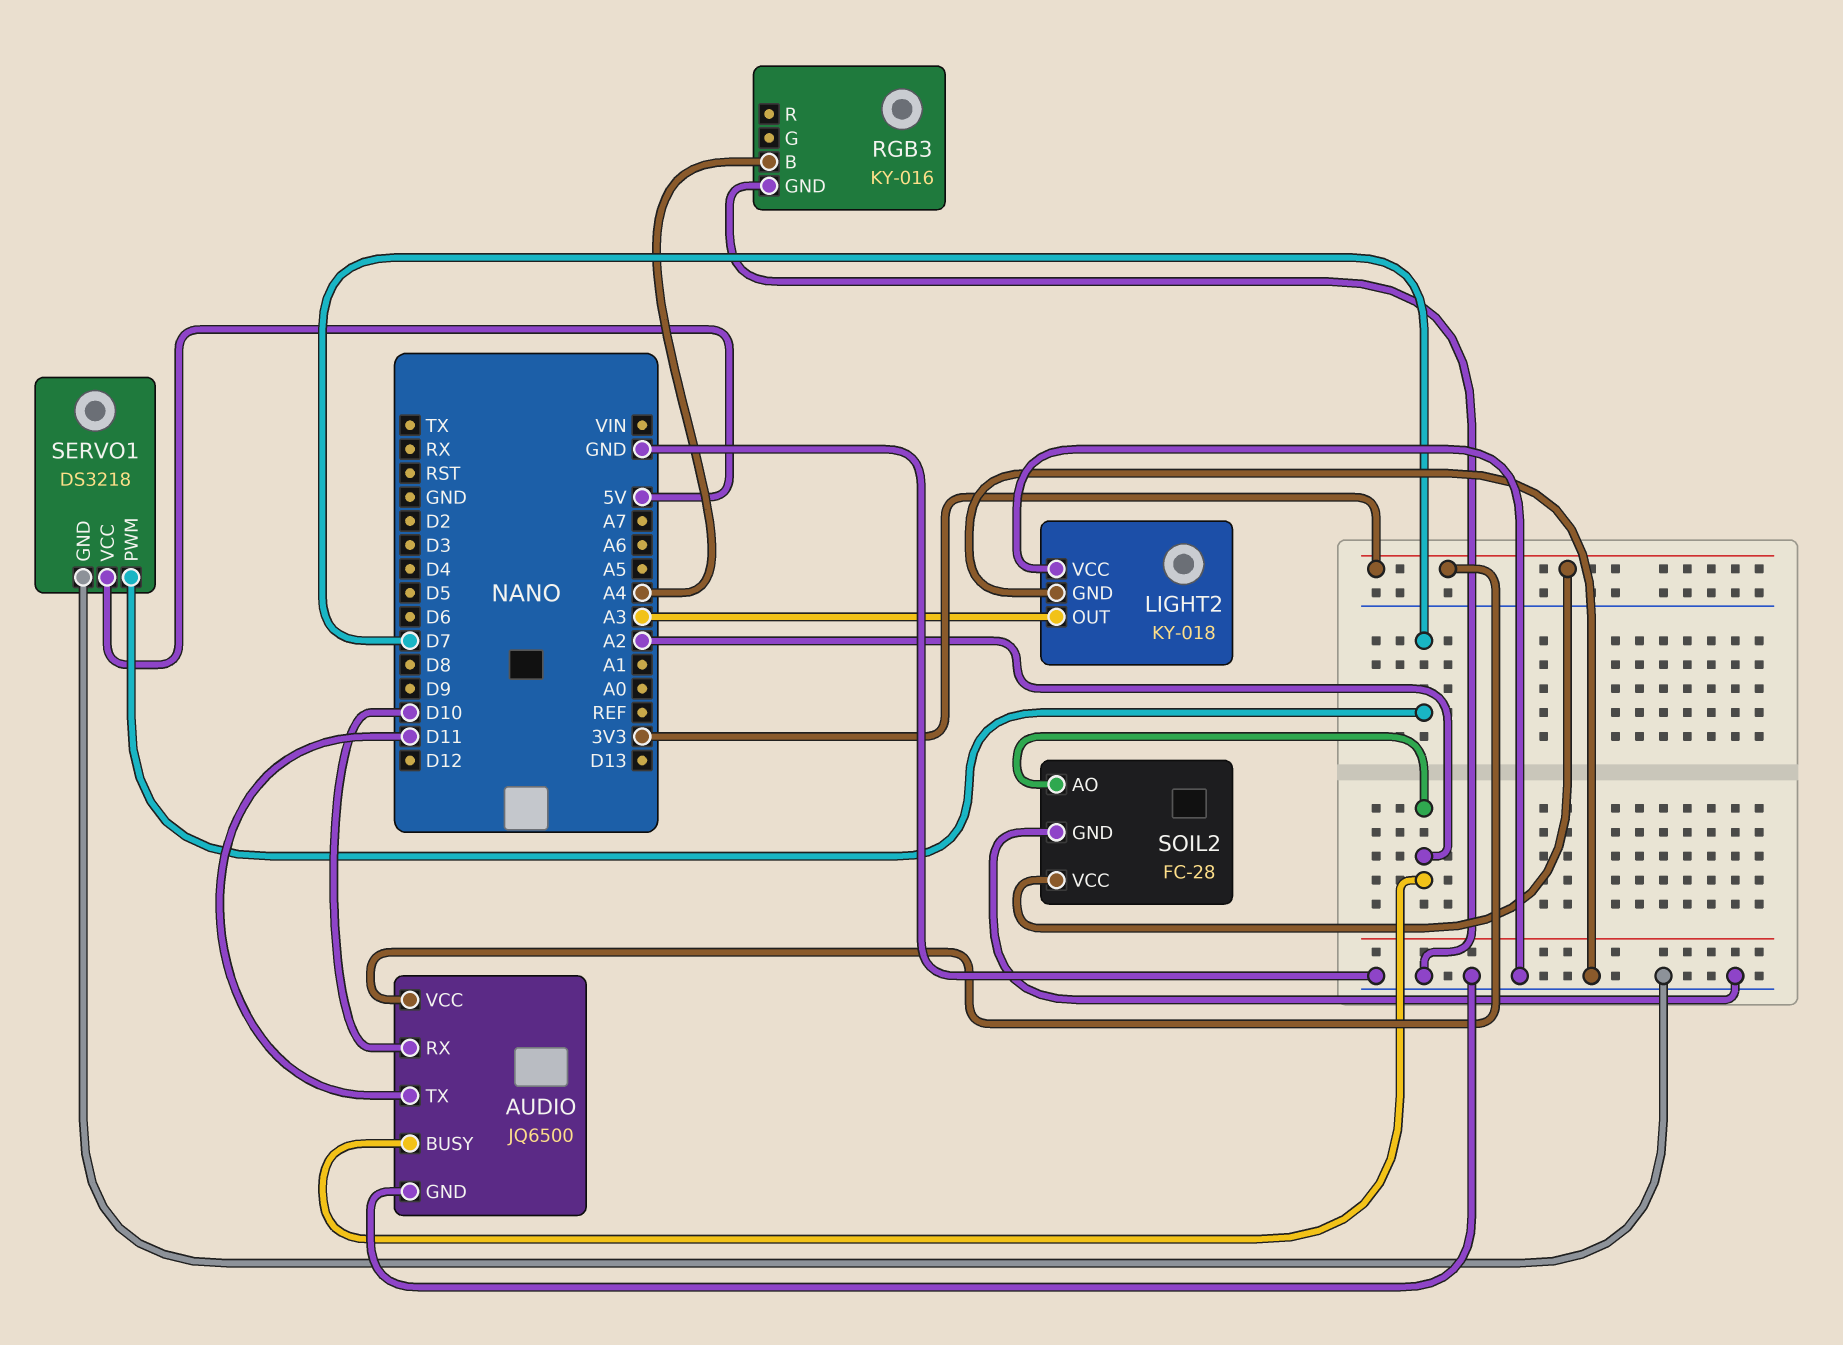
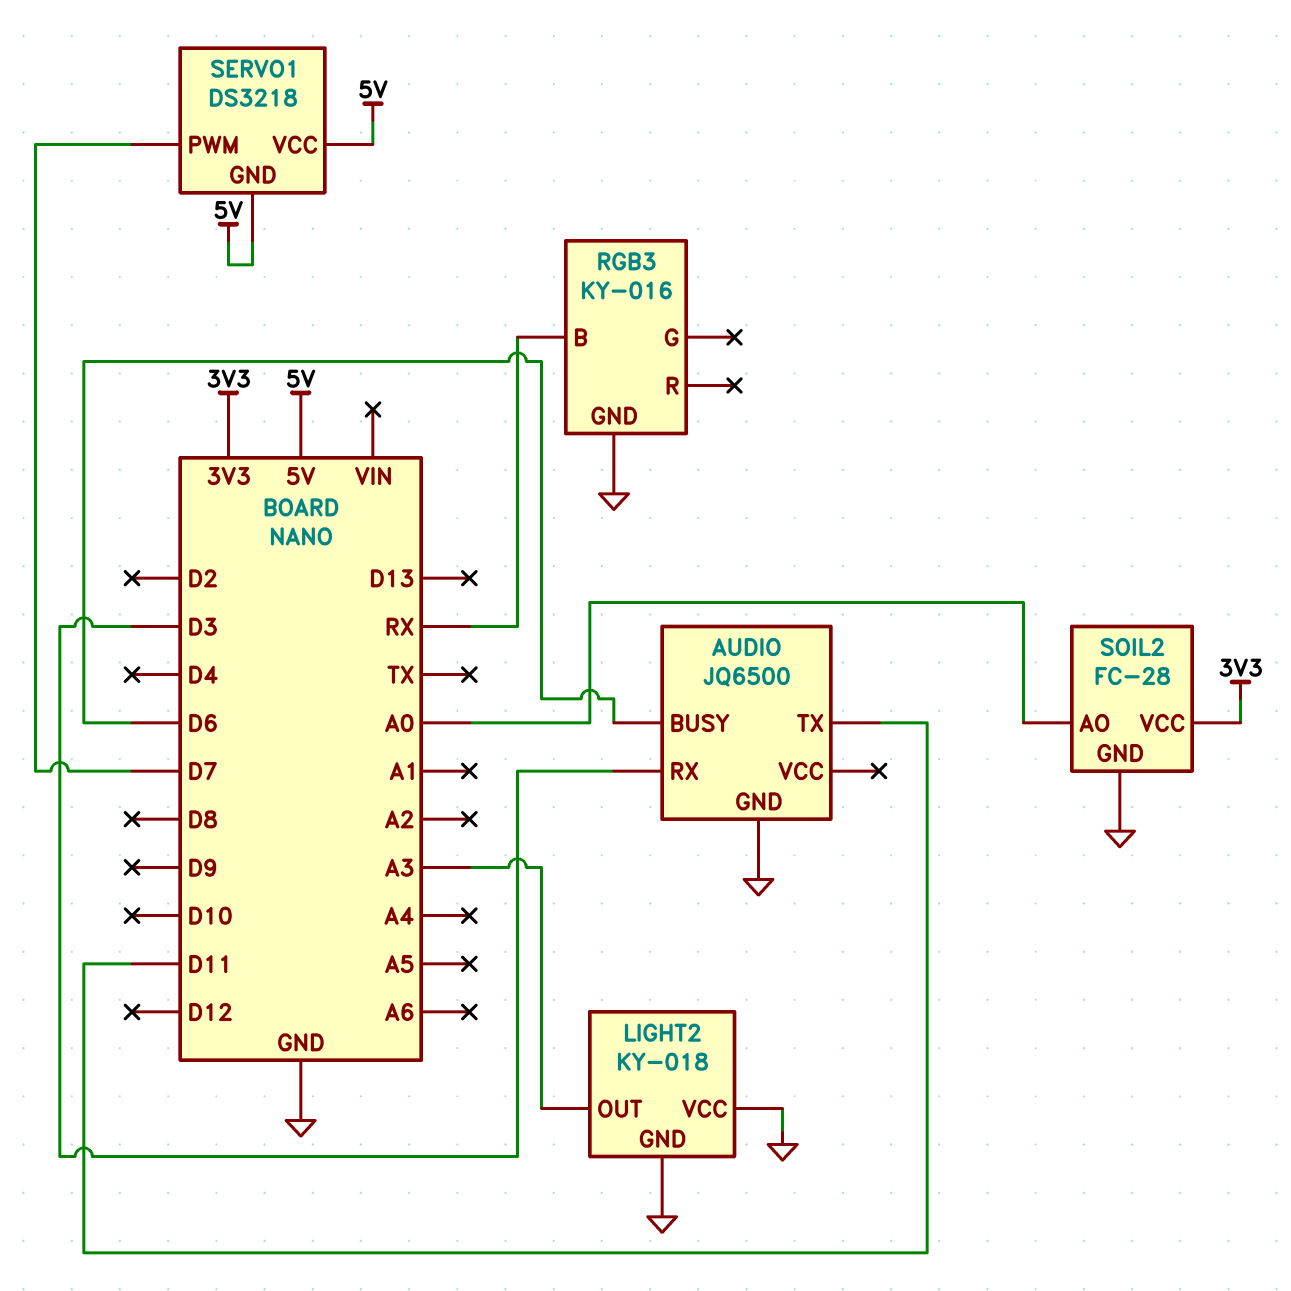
AUDIO pin BUSY: A2 -> D6
AUDIO pin RX: D10 -> D3
AUDIO pin VCC: 3V3 -> none
RGB3 pin B: A4 -> RX
SERVO1 pin GND: GND -> 5V
SOIL2 pin AO: A2 -> A0

